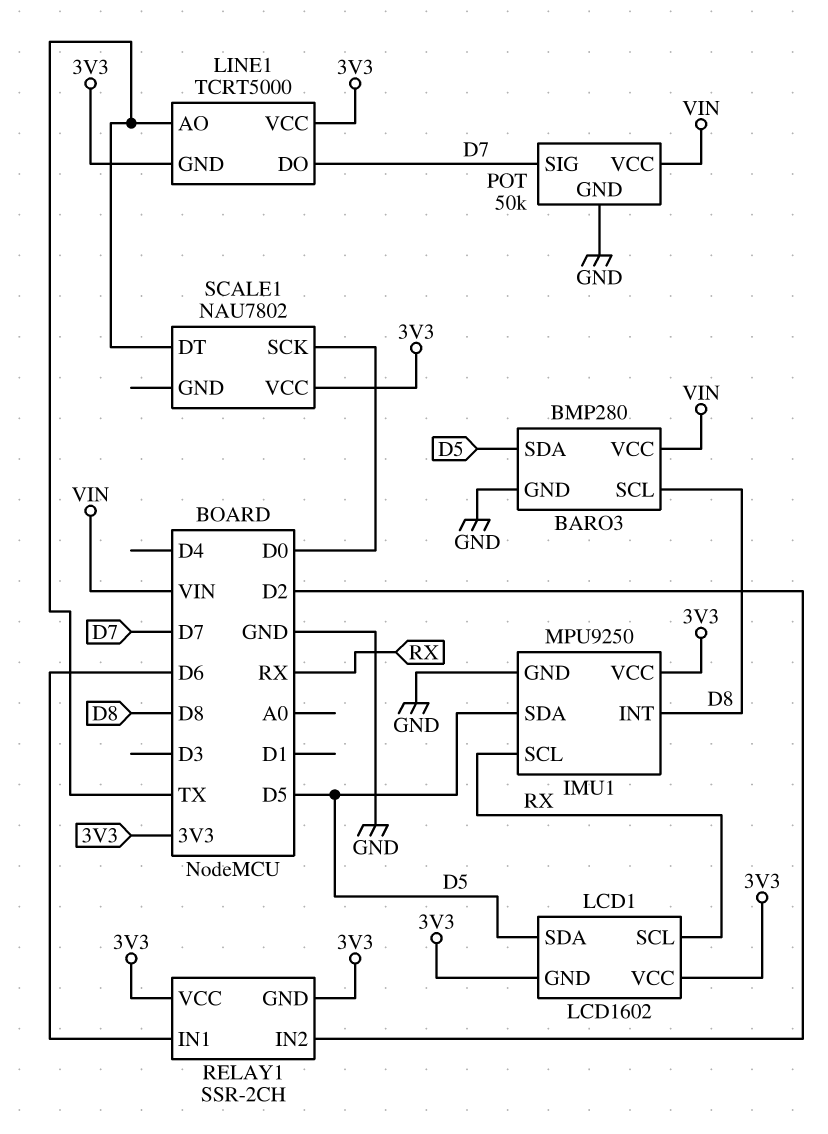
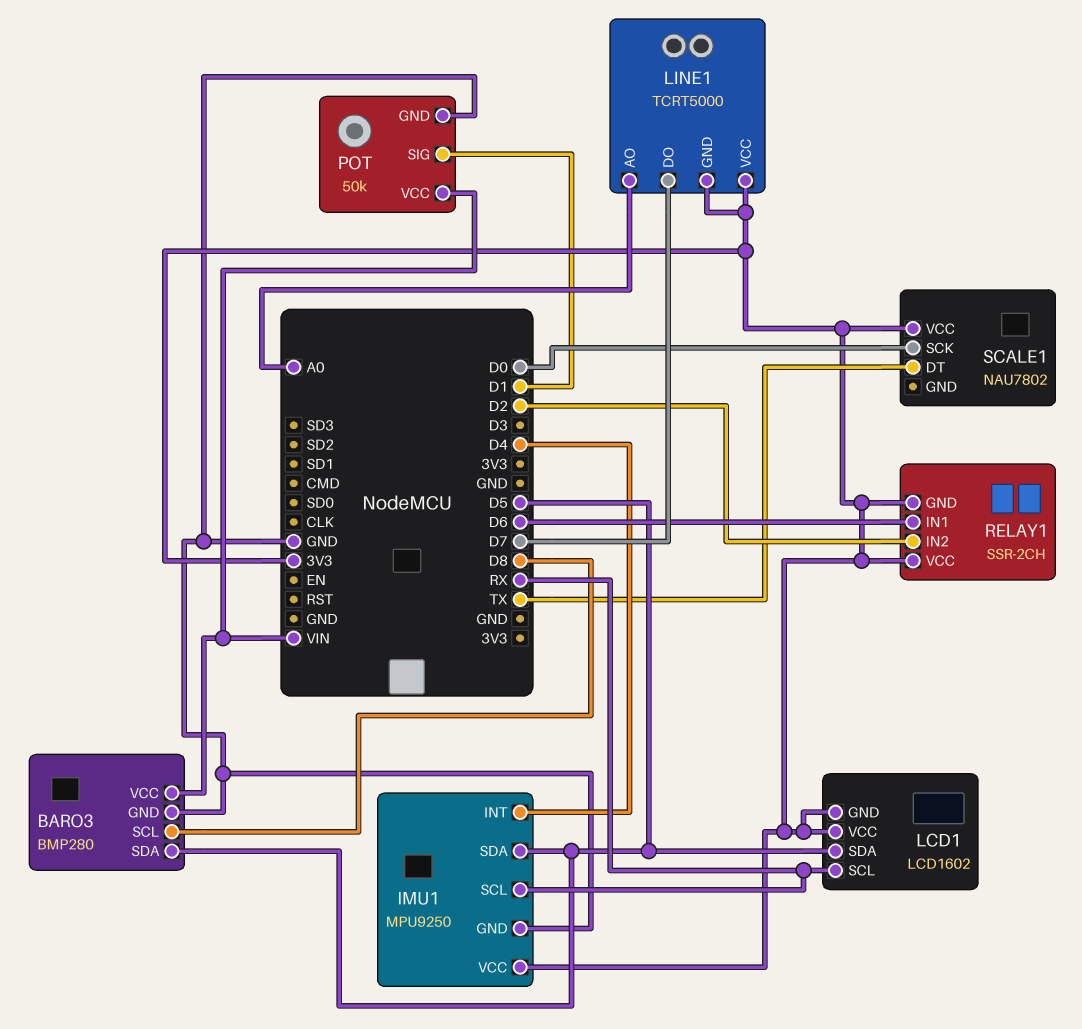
IMU1 pin INT: D8 -> D4
LINE1 pin AO: TX -> A0
POT pin SIG: D7 -> D1

